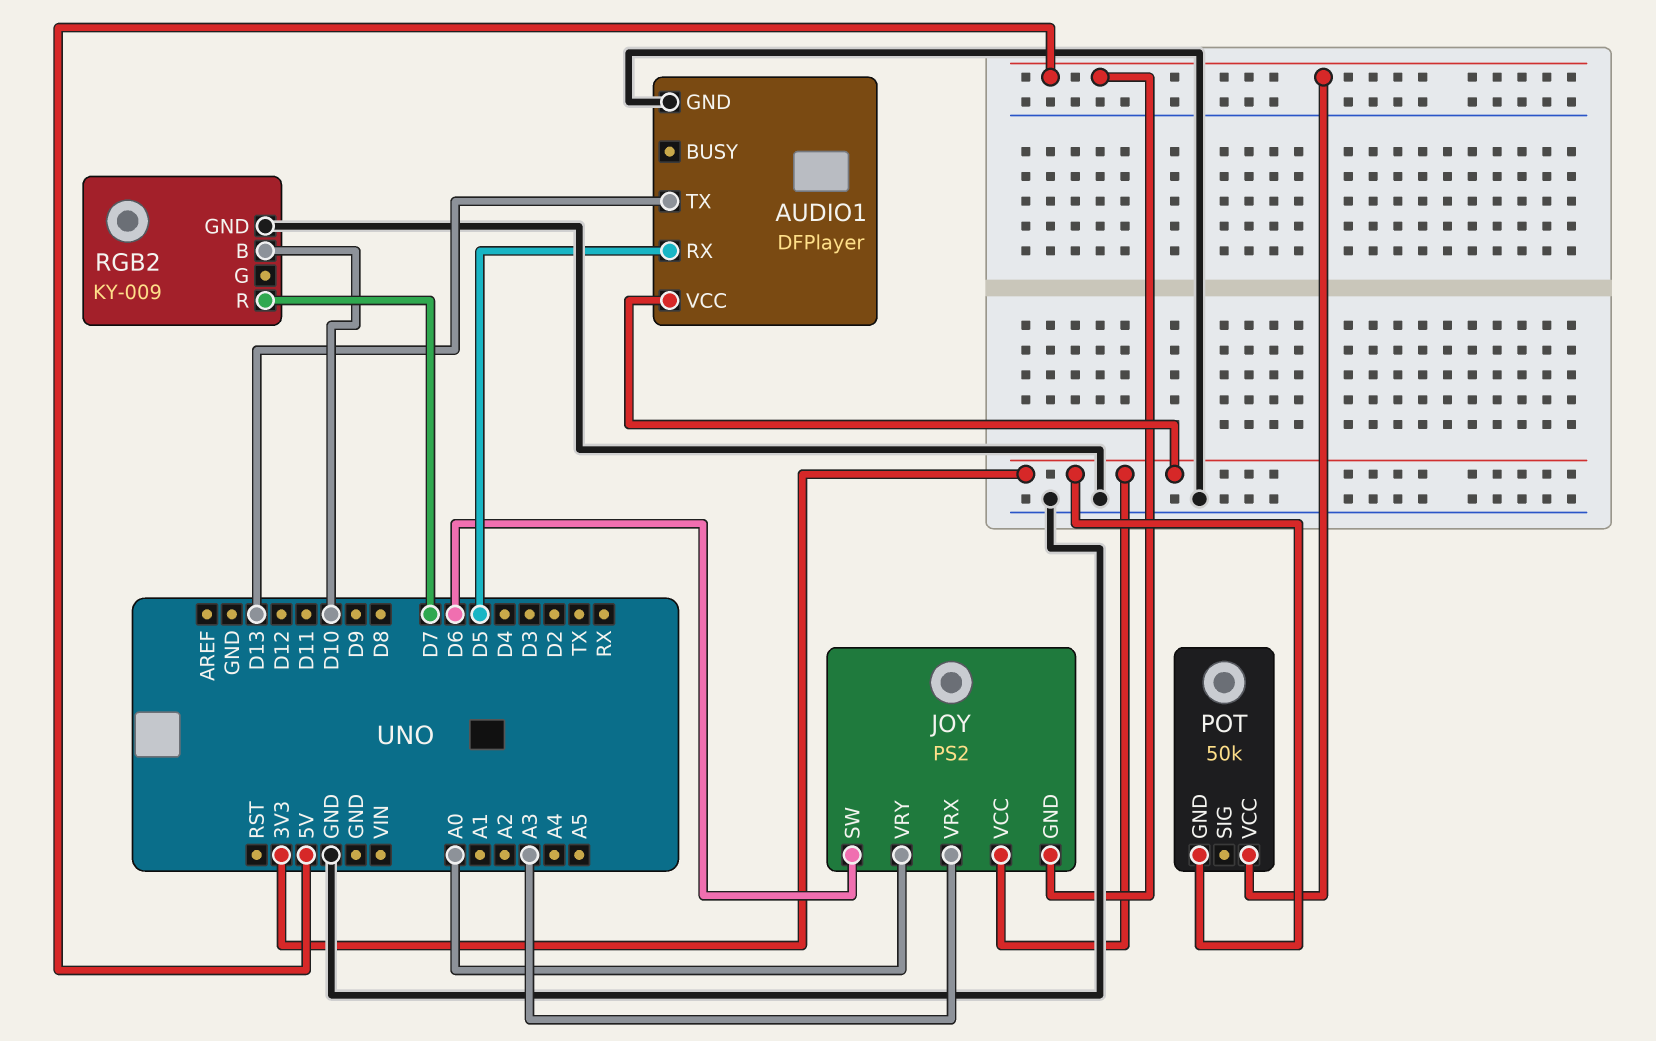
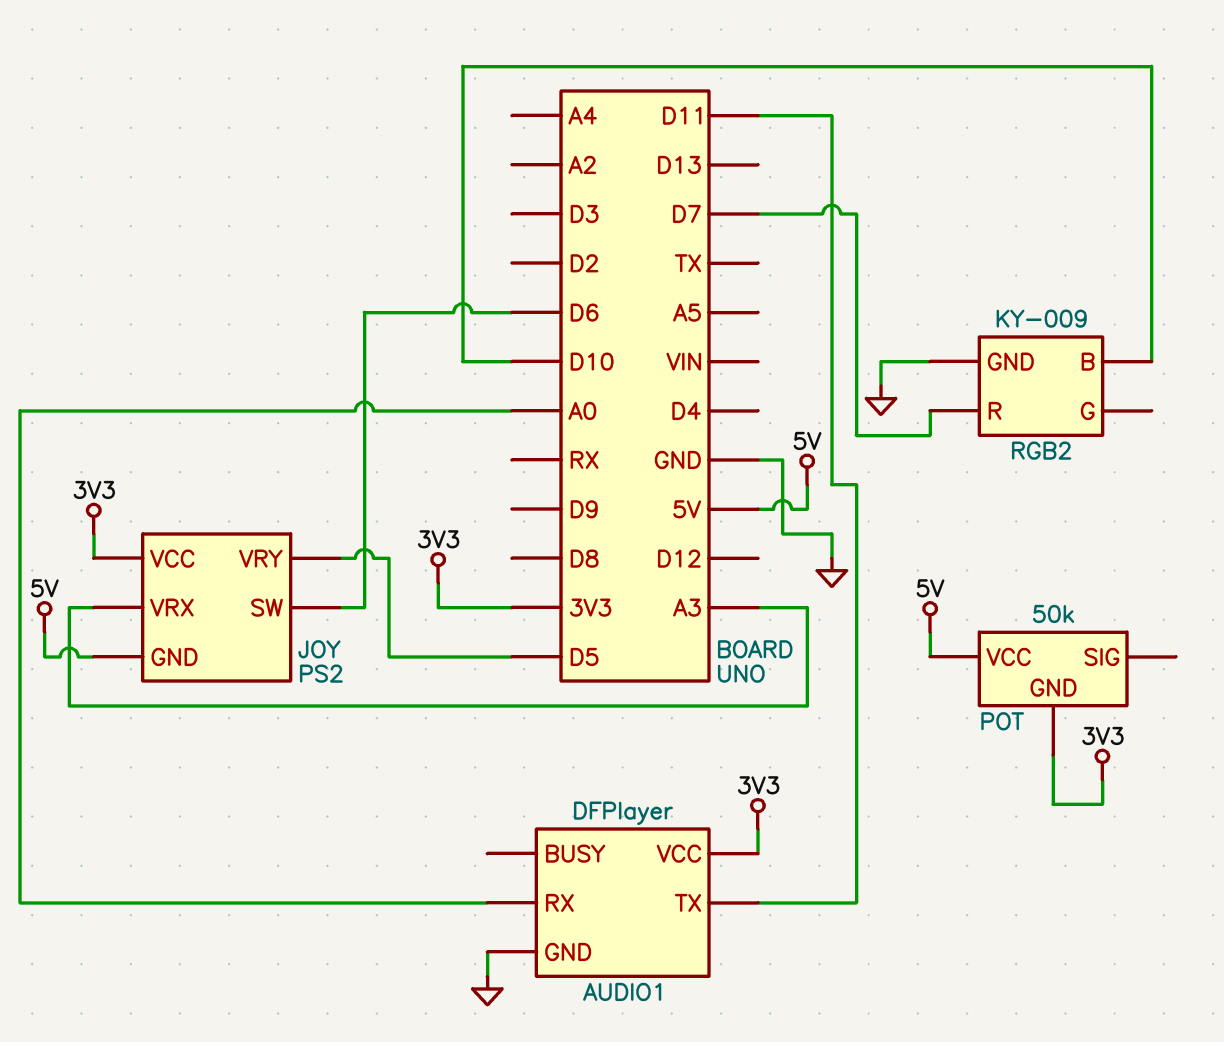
AUDIO1 pin RX: D5 -> A0
AUDIO1 pin TX: D13 -> D11
JOY pin VRY: A0 -> D5

